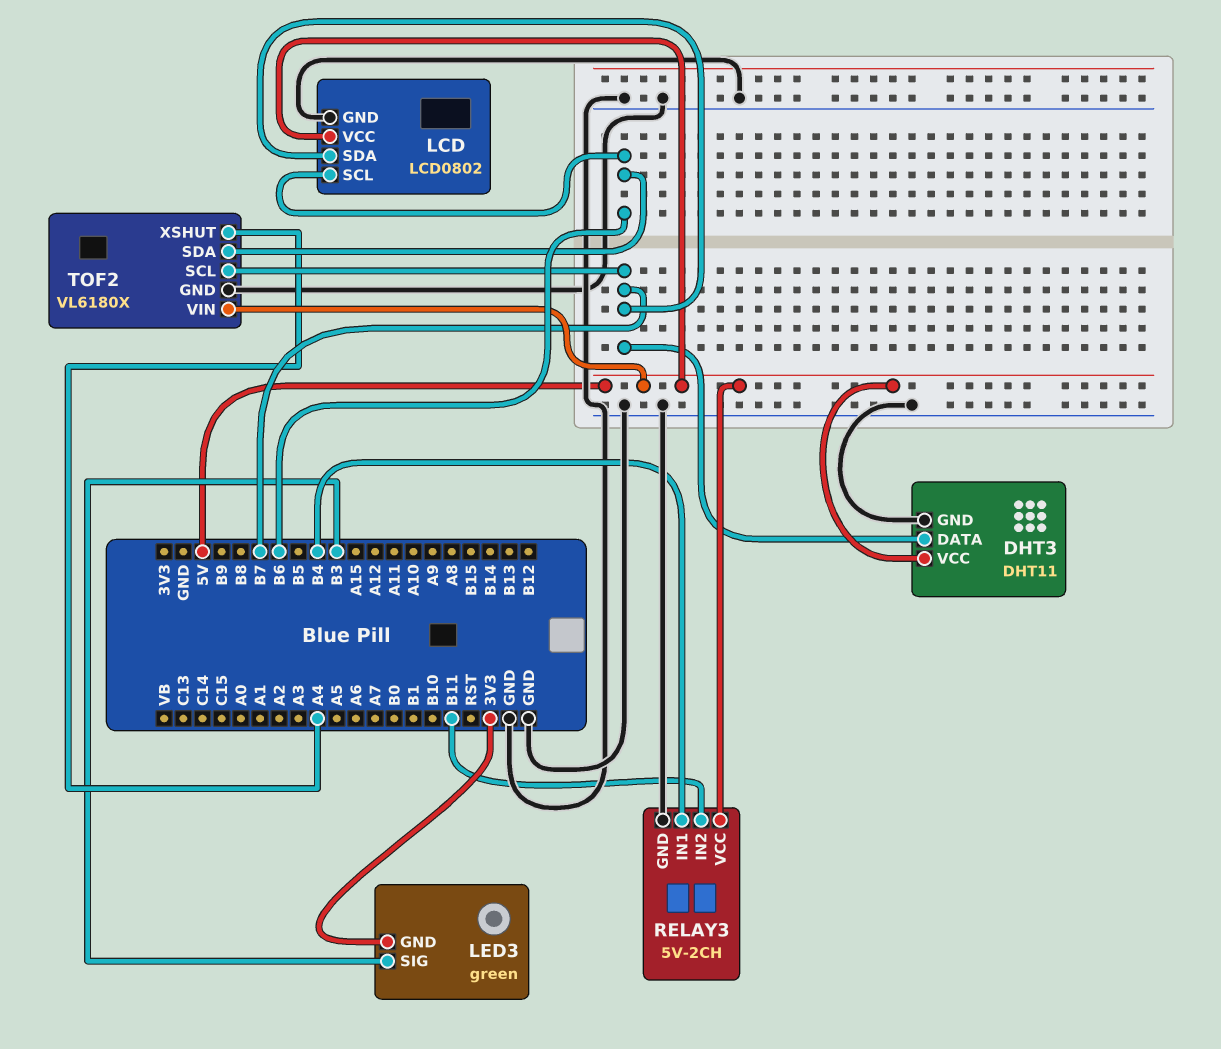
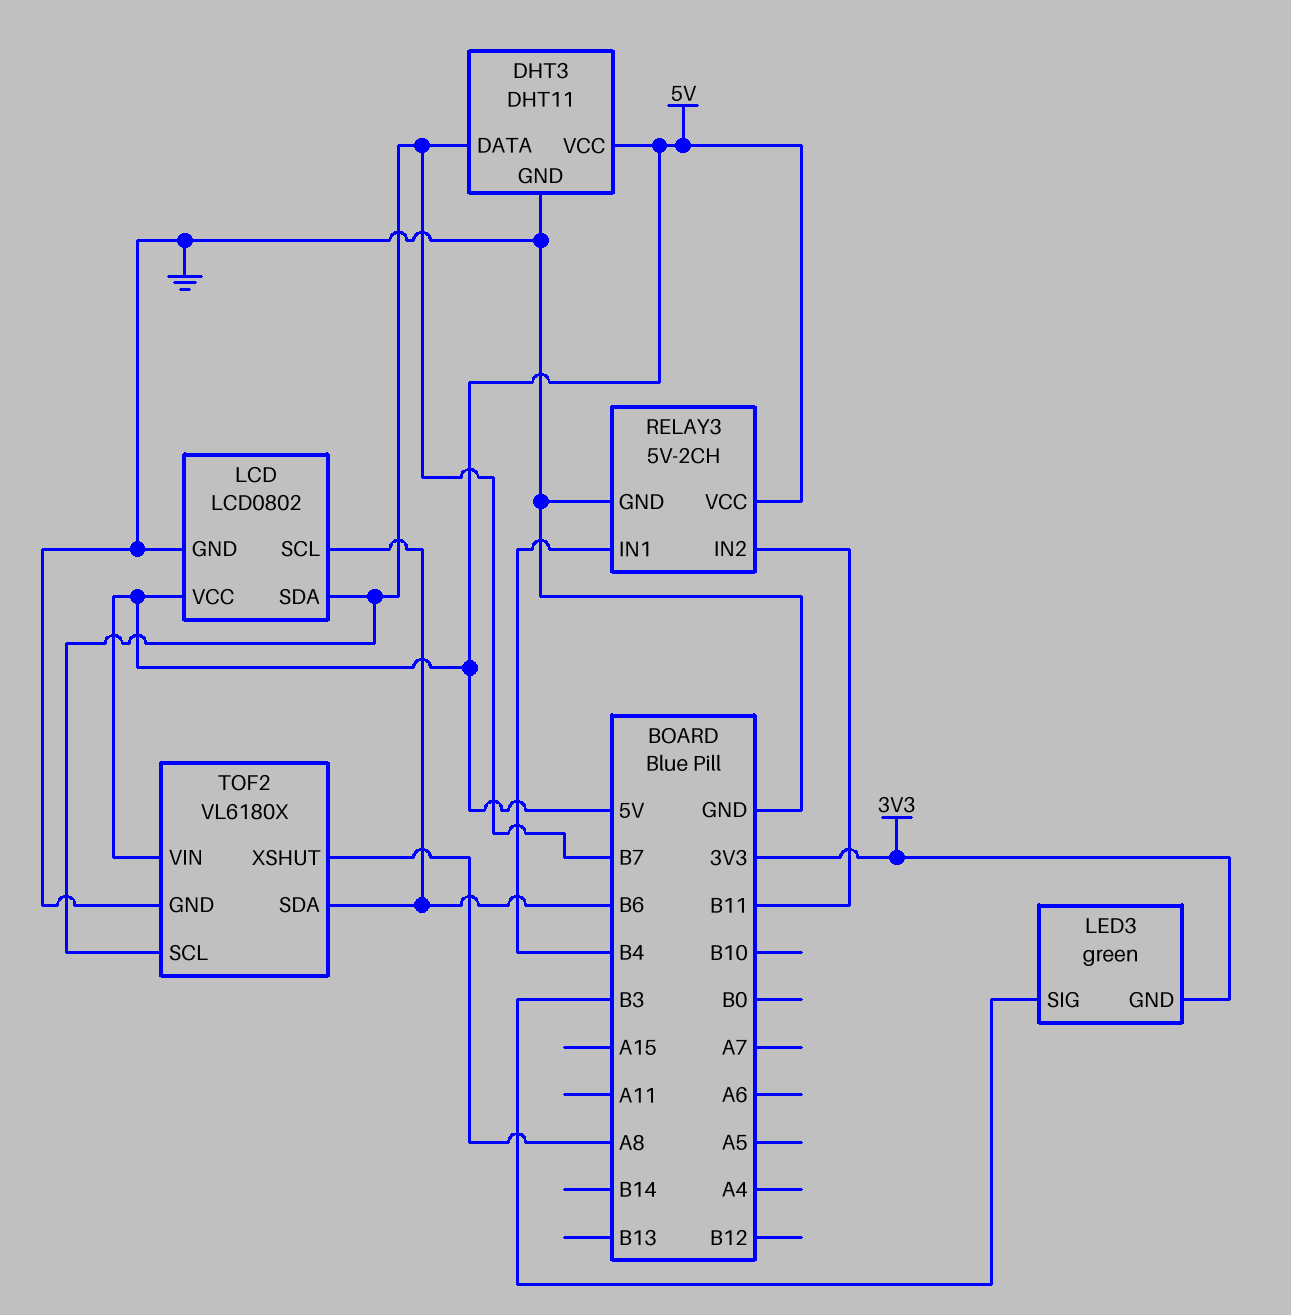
TOF2 pin XSHUT: A4 -> A8

